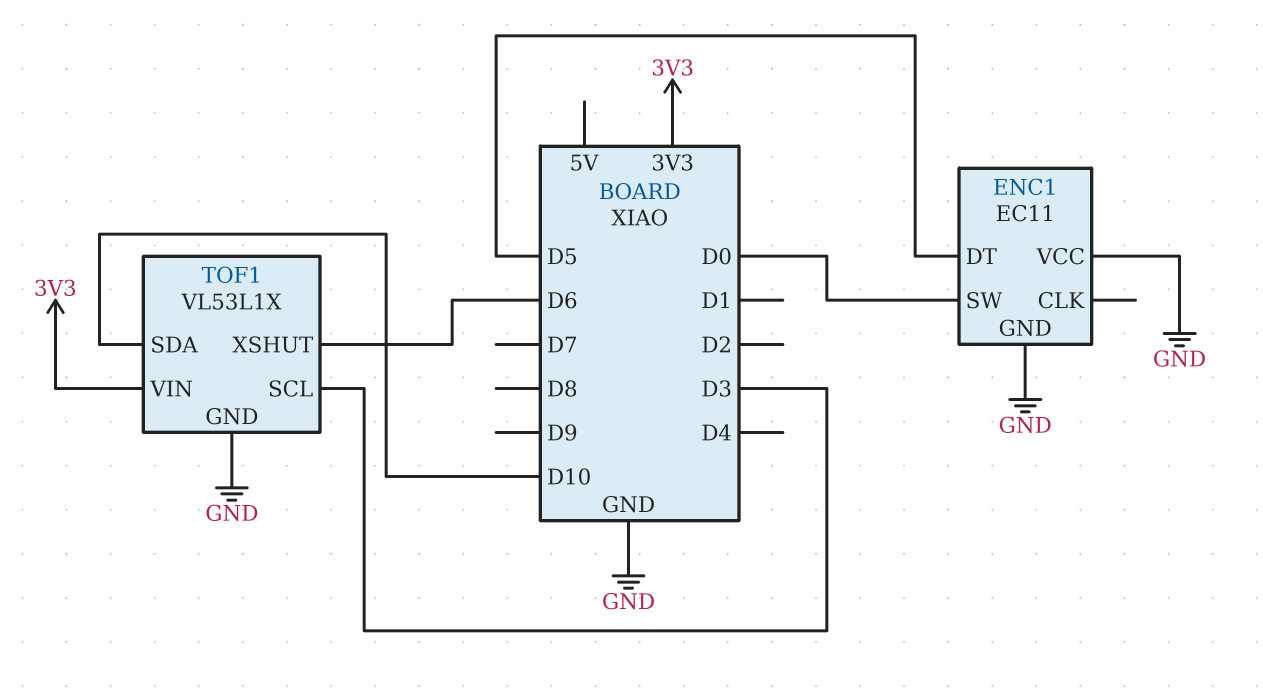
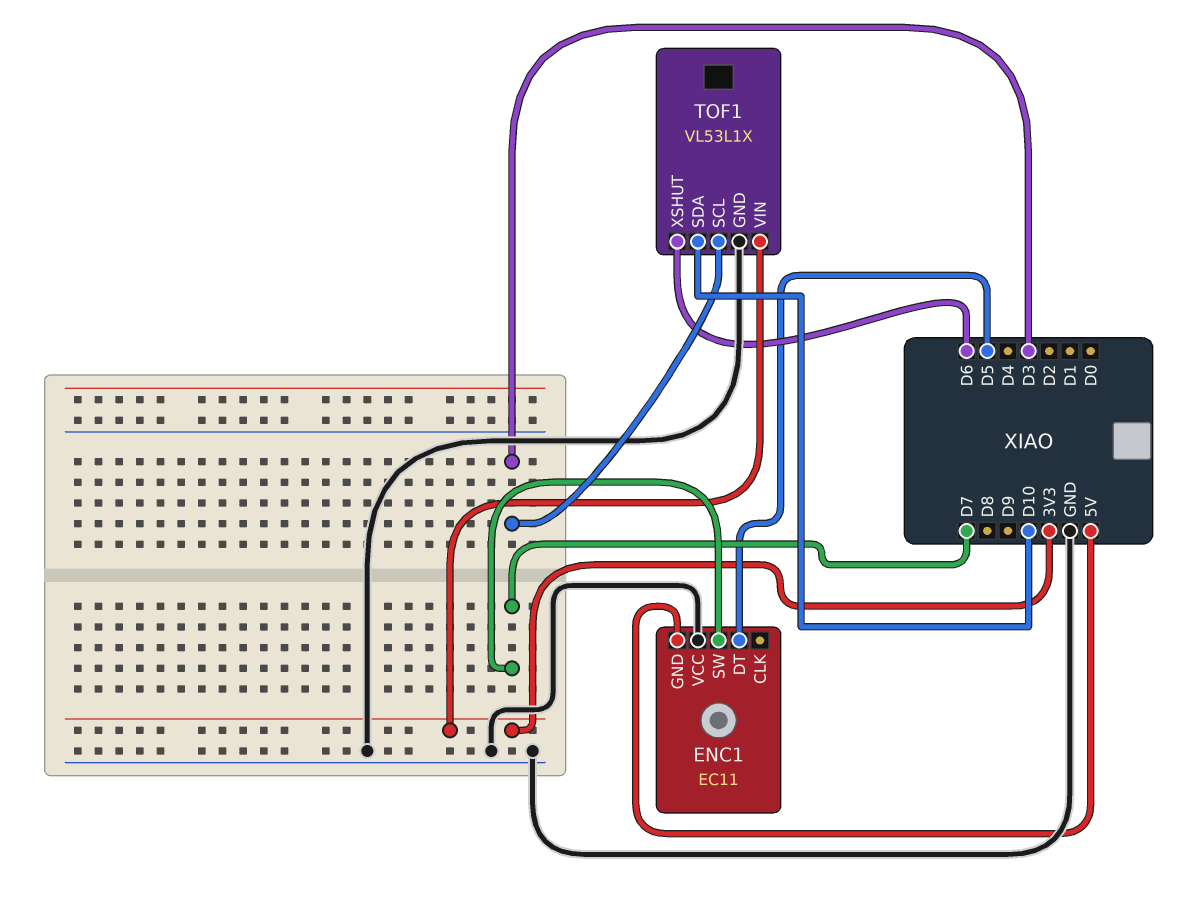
ENC1 pin GND: GND -> 5V
ENC1 pin SW: D0 -> D7

